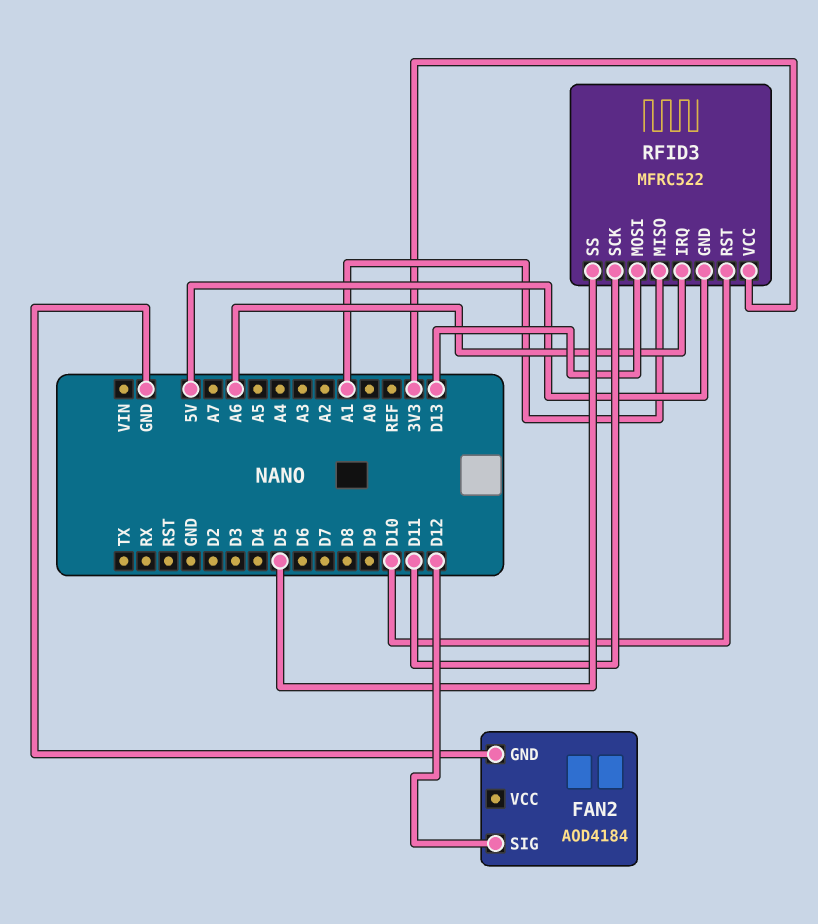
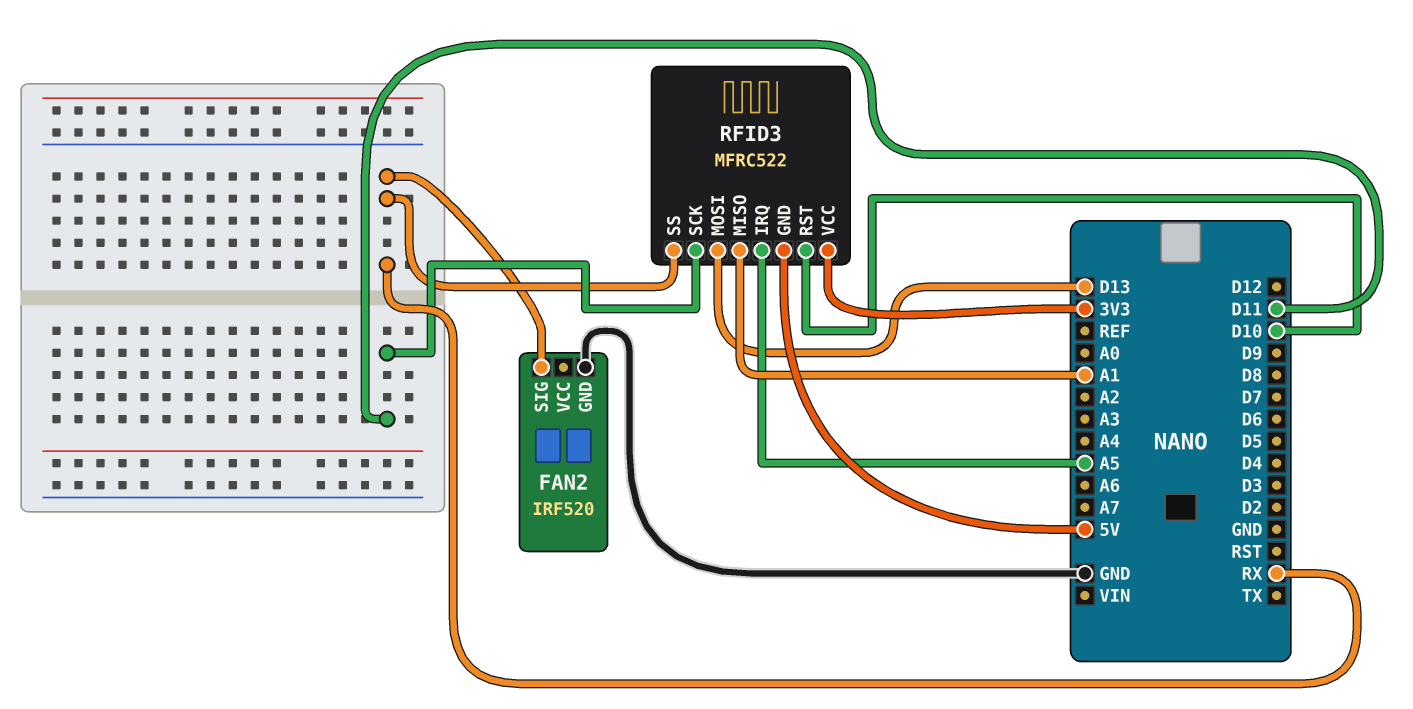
FAN2: AOD4184 -> IRF520
FAN2 pin SIG: D12 -> RX
RFID3 pin IRQ: A6 -> A5
RFID3 pin SS: D5 -> RX

